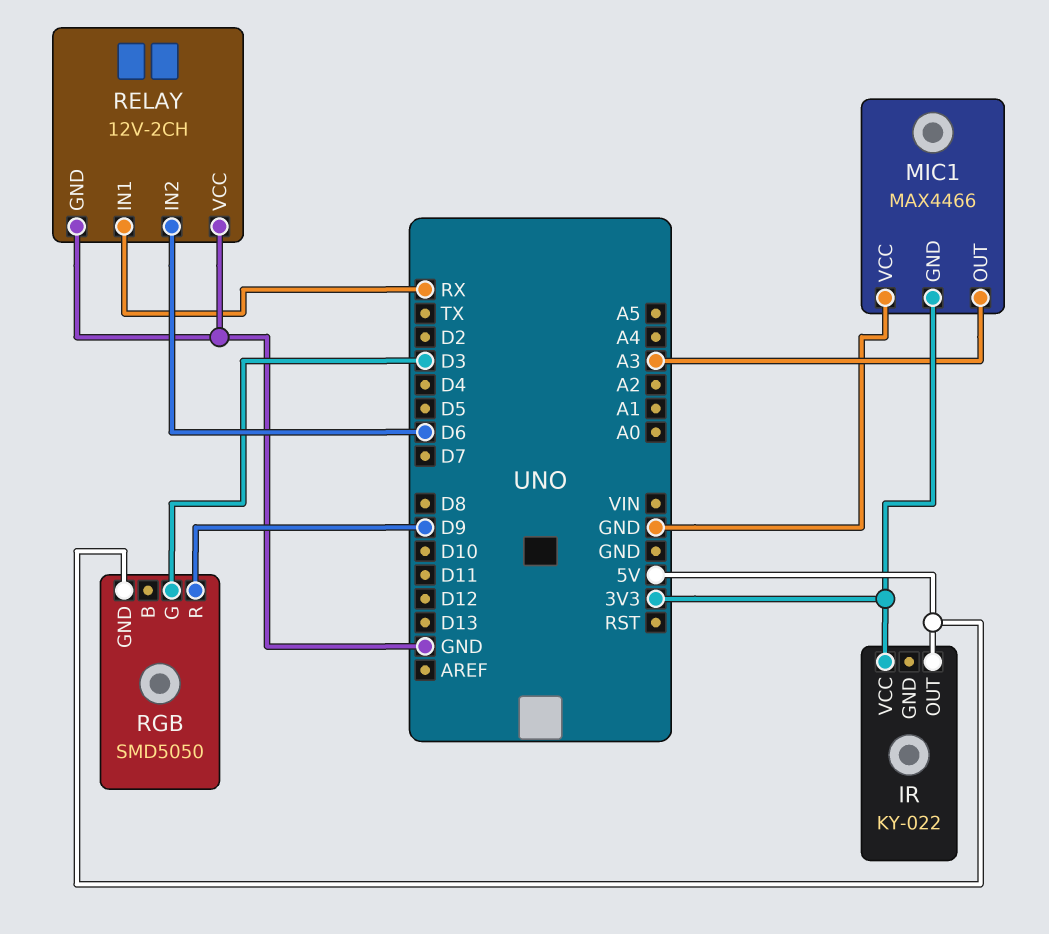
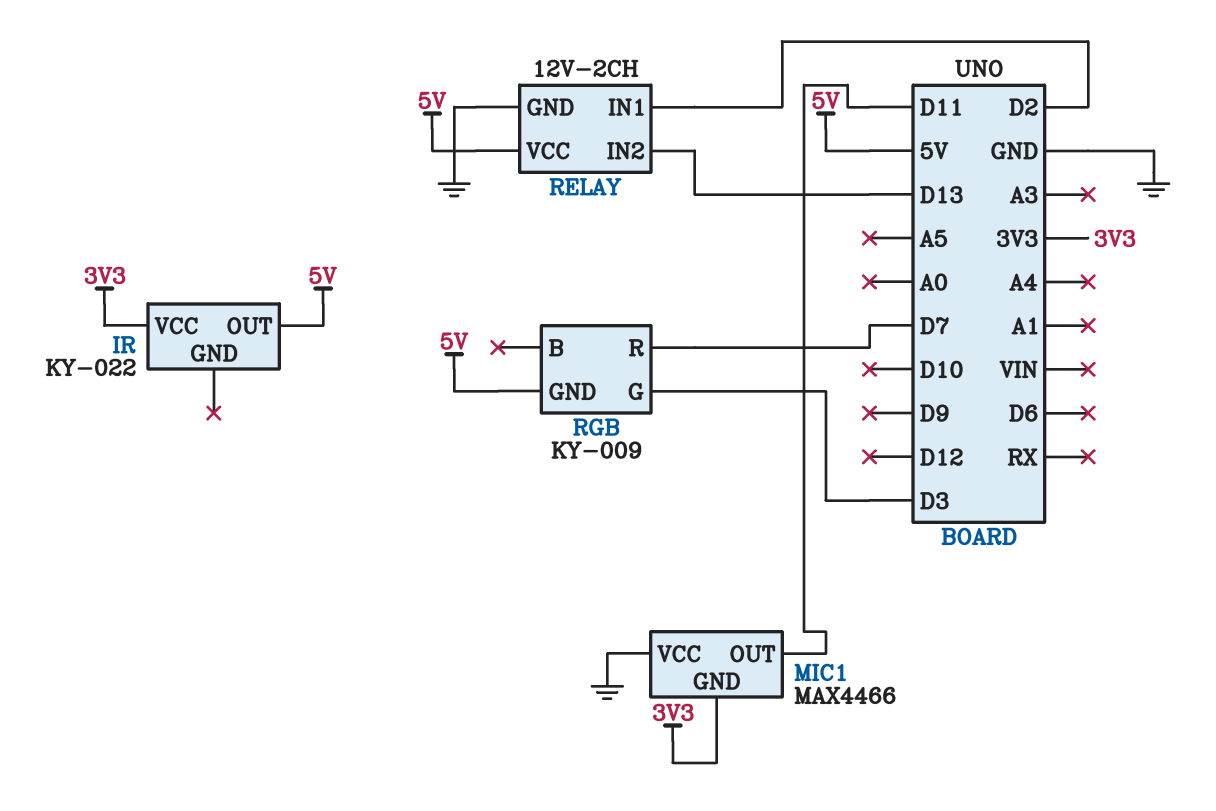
MIC1 pin OUT: A3 -> D11
RELAY pin IN1: RX -> D2
RELAY pin IN2: D6 -> D13
RELAY pin VCC: GND -> 5V
RGB: SMD5050 -> KY-009
RGB pin R: D9 -> D7

